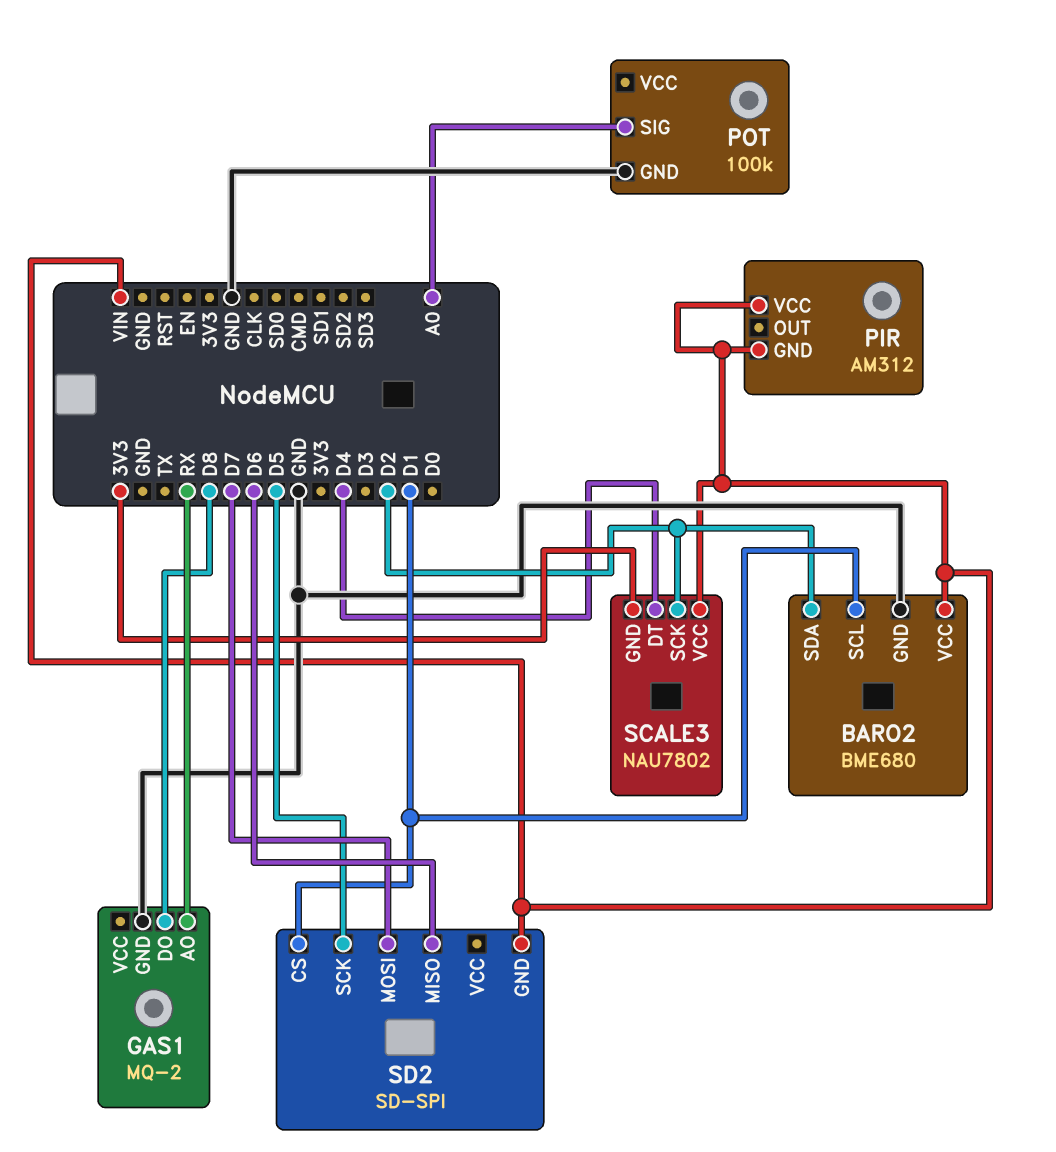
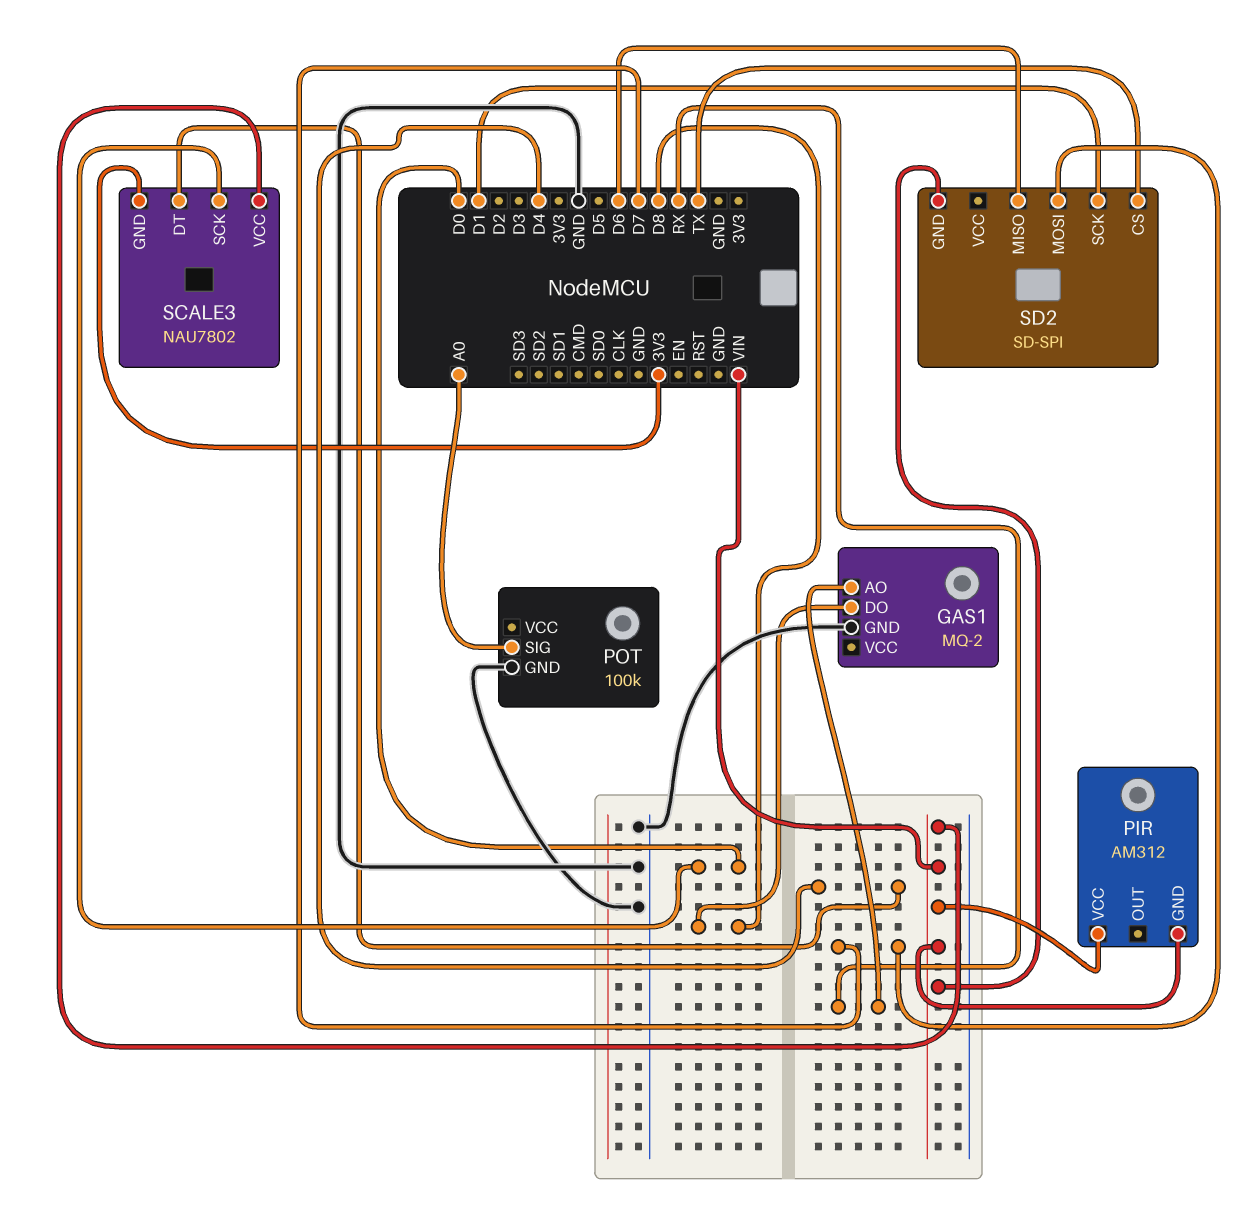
BARO2: BME680 -> none
BARO2 pin GND: GND -> none
BARO2 pin SCL: D1 -> none
BARO2 pin SDA: D2 -> none
BARO2 pin VCC: VIN -> none
SCALE3 pin SCK: D2 -> D0
SD2 pin CS: D1 -> TX
SD2 pin SCK: D5 -> D1

